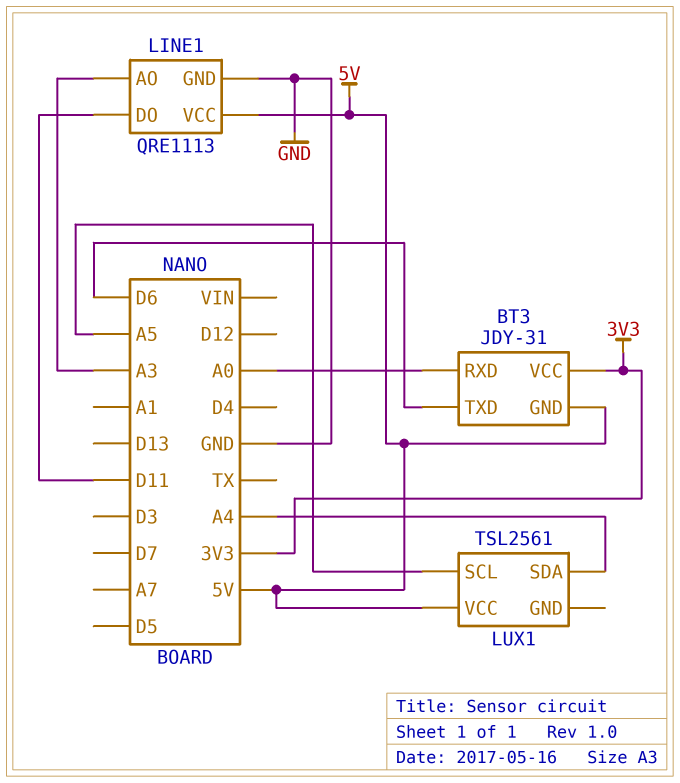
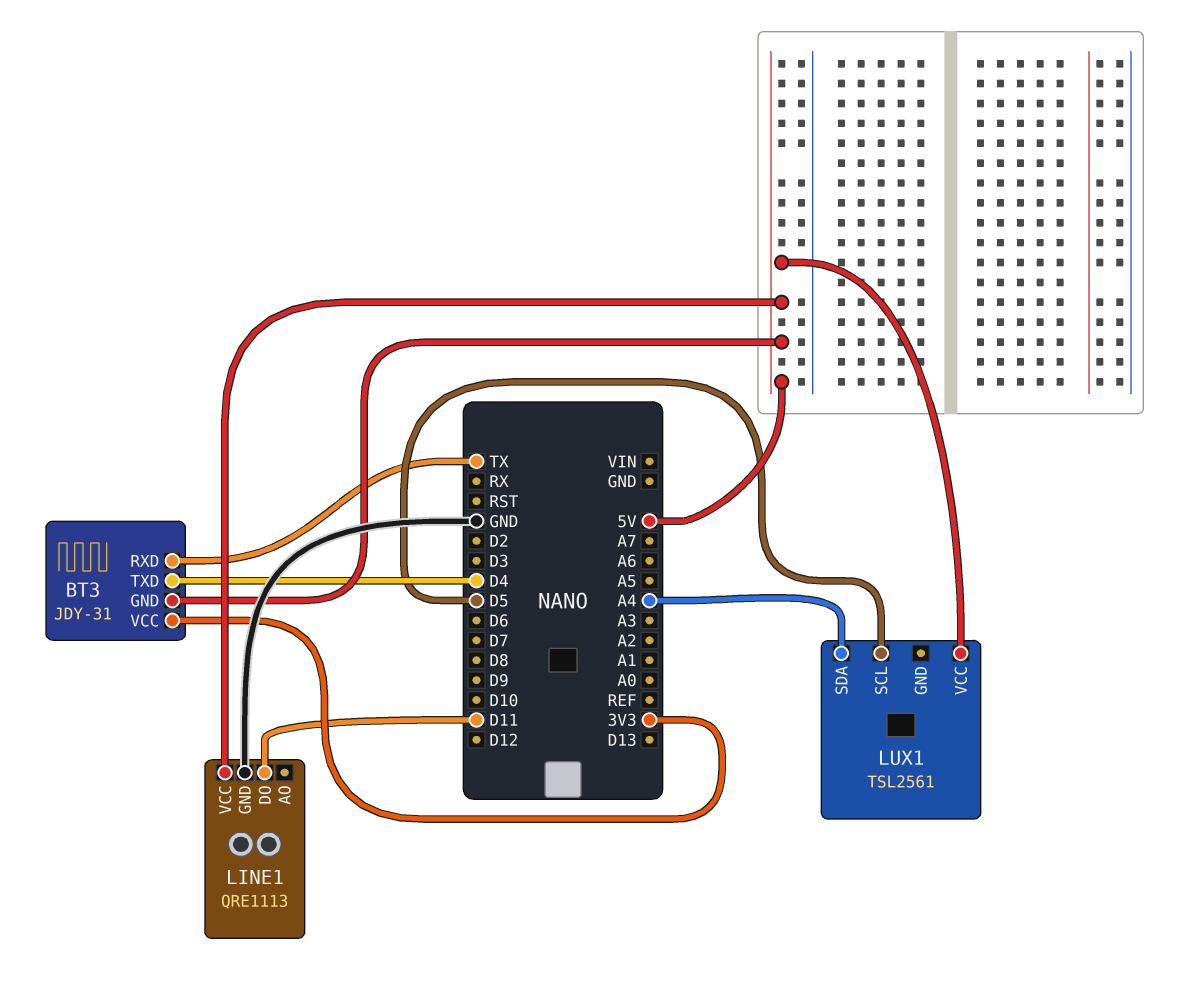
BT3 pin RXD: A0 -> TX
BT3 pin TXD: D6 -> D4
LINE1 pin AO: A3 -> none
LUX1 pin SCL: A5 -> D5

